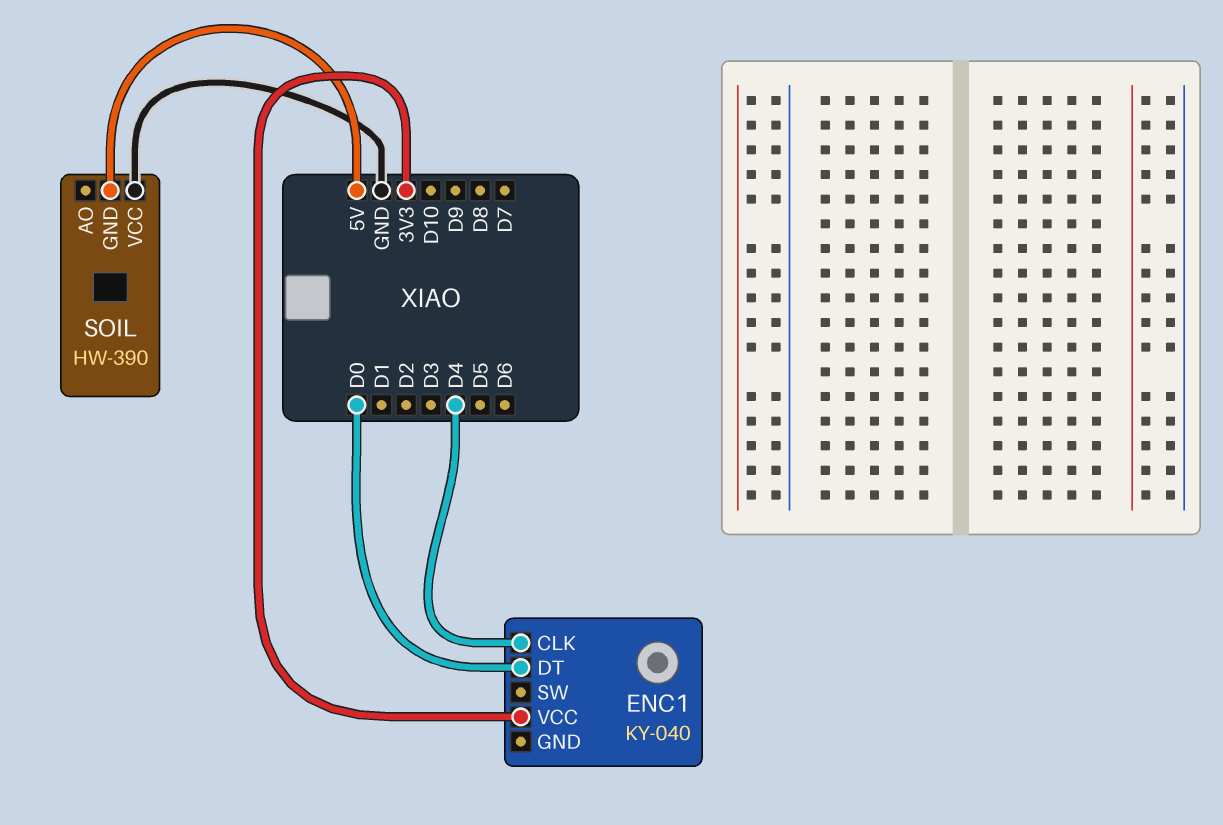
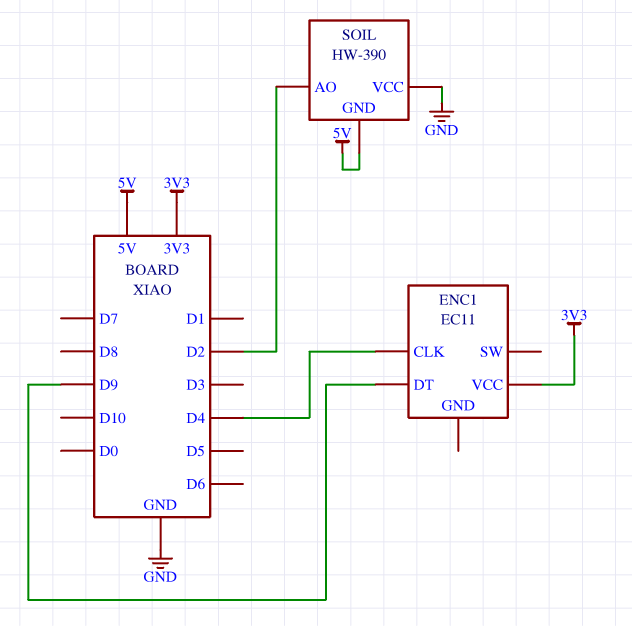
ENC1: KY-040 -> EC11
ENC1 pin DT: D0 -> D9
SOIL pin AO: none -> D2

